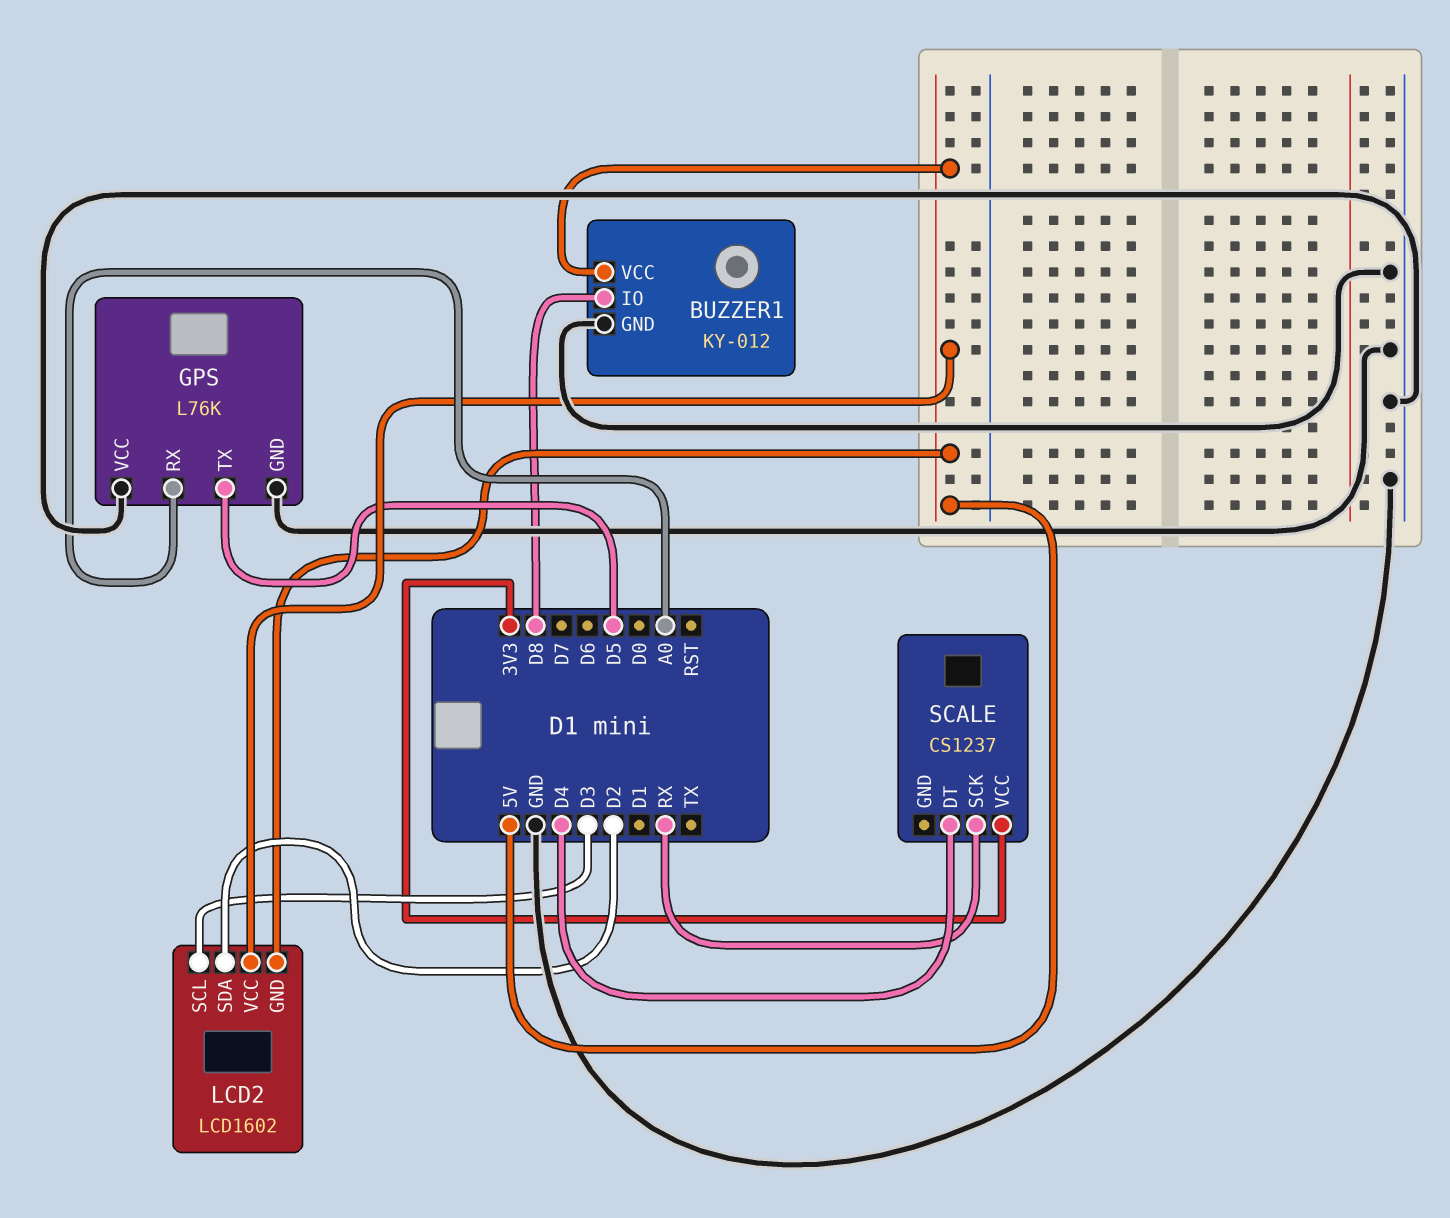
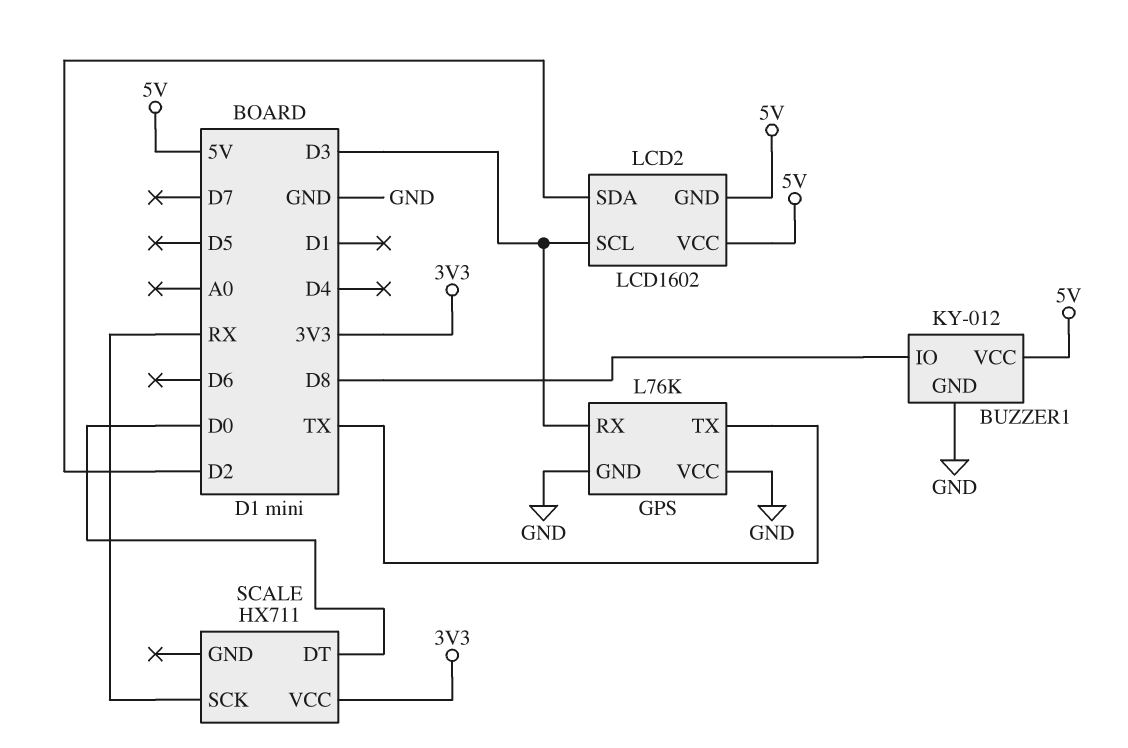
GPS pin RX: A0 -> D3
GPS pin TX: D5 -> TX
SCALE: CS1237 -> HX711
SCALE pin DT: D4 -> D0

